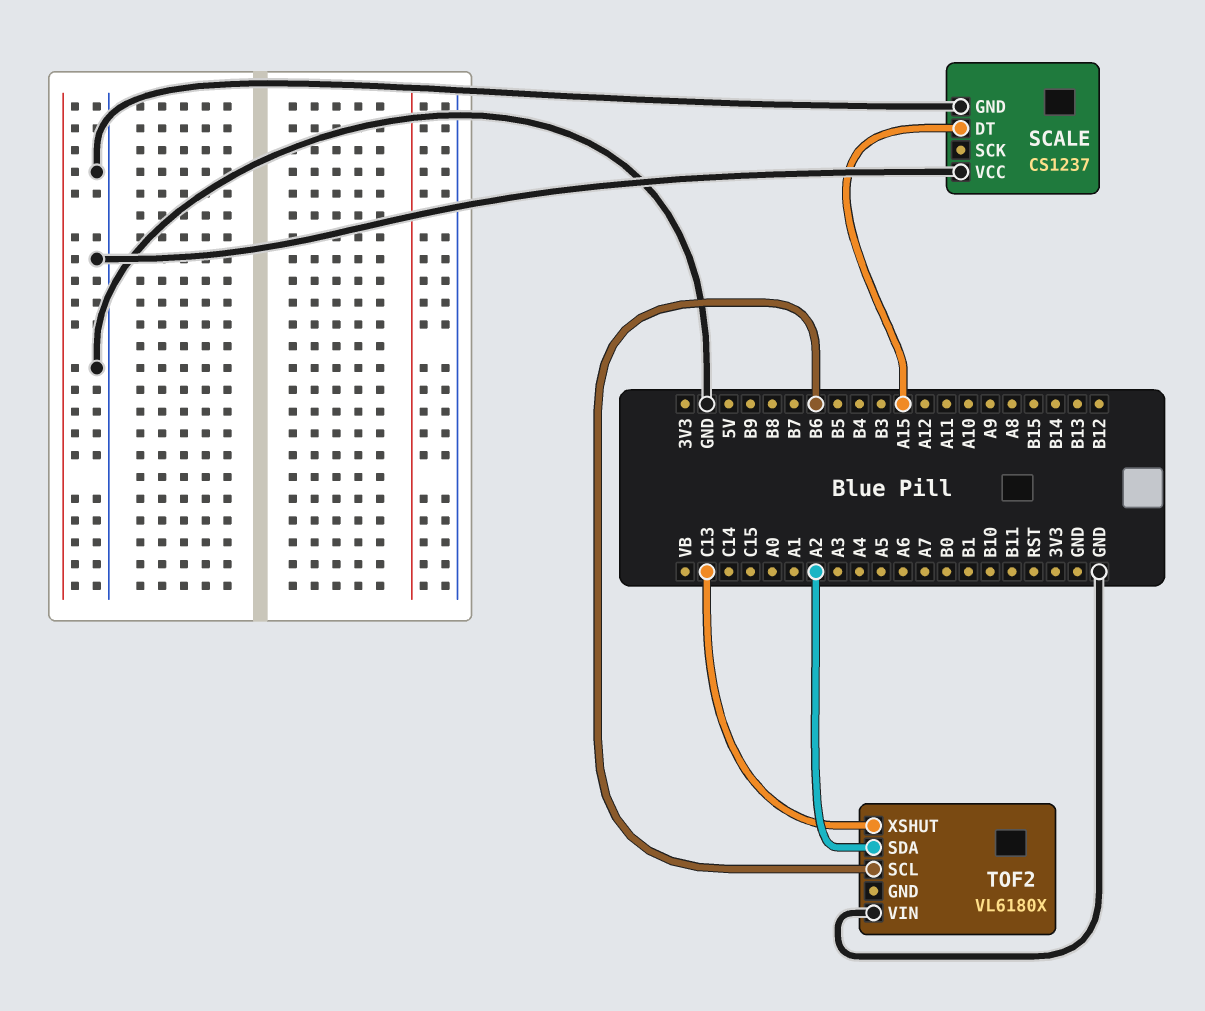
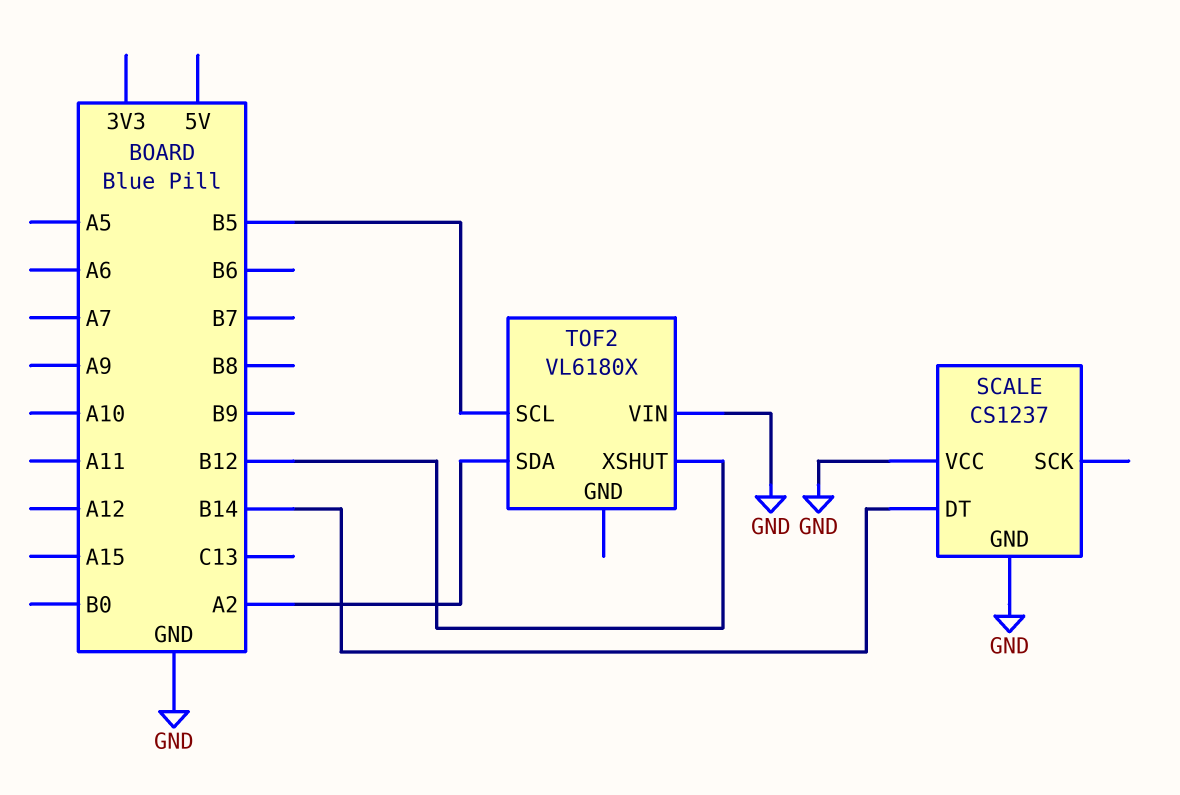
SCALE pin DT: A15 -> B14
TOF2 pin SCL: B6 -> B5
TOF2 pin XSHUT: C13 -> B12

